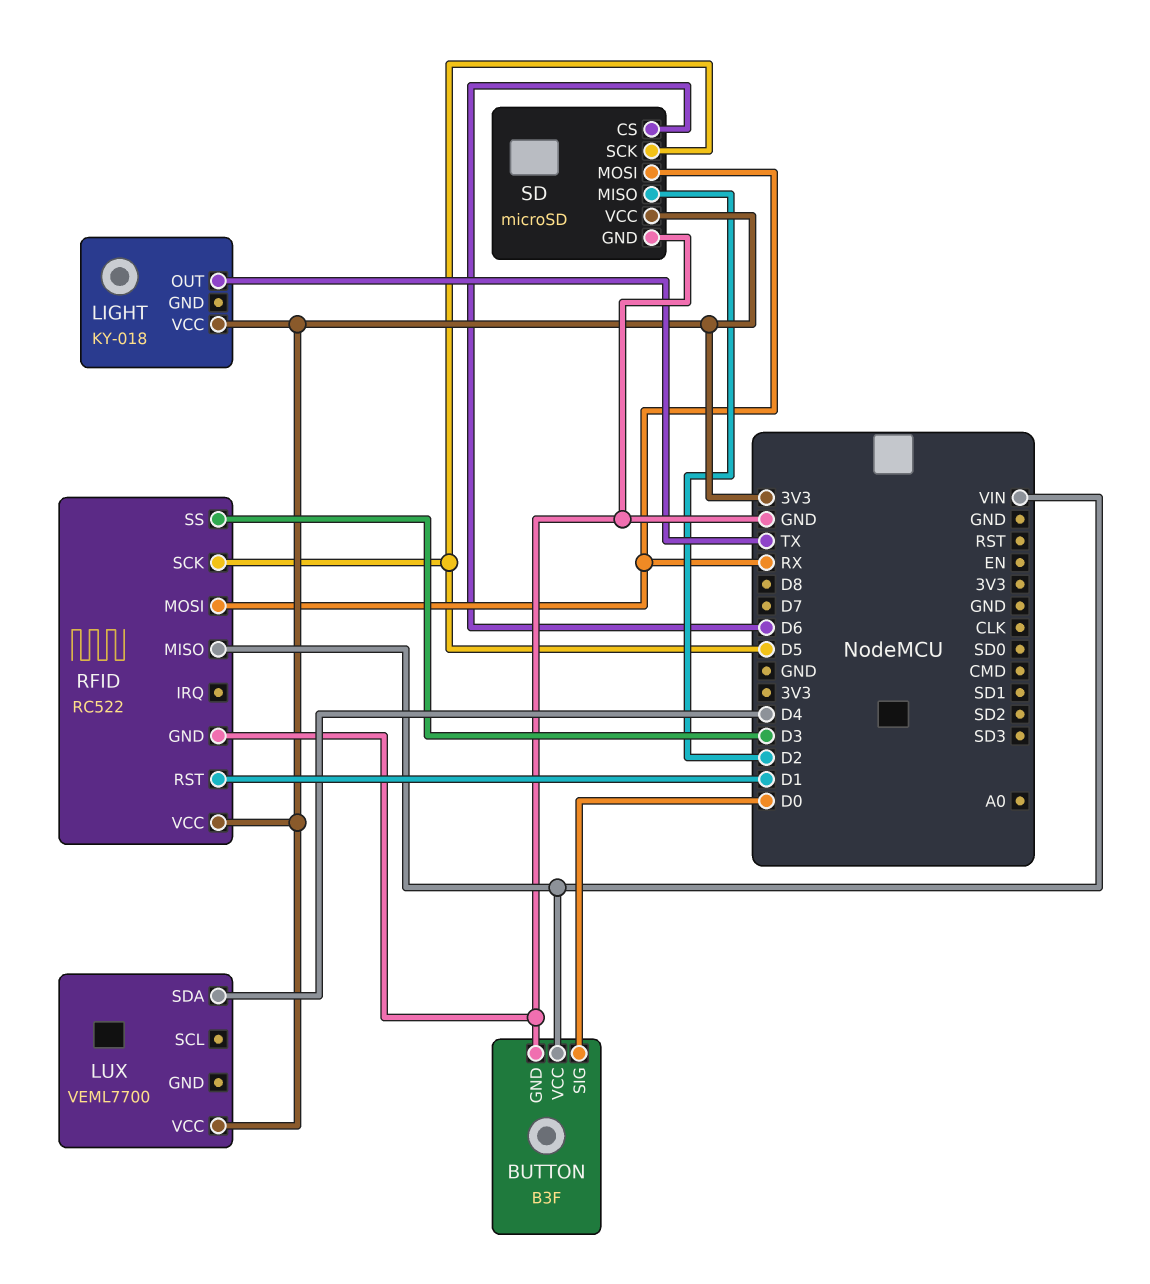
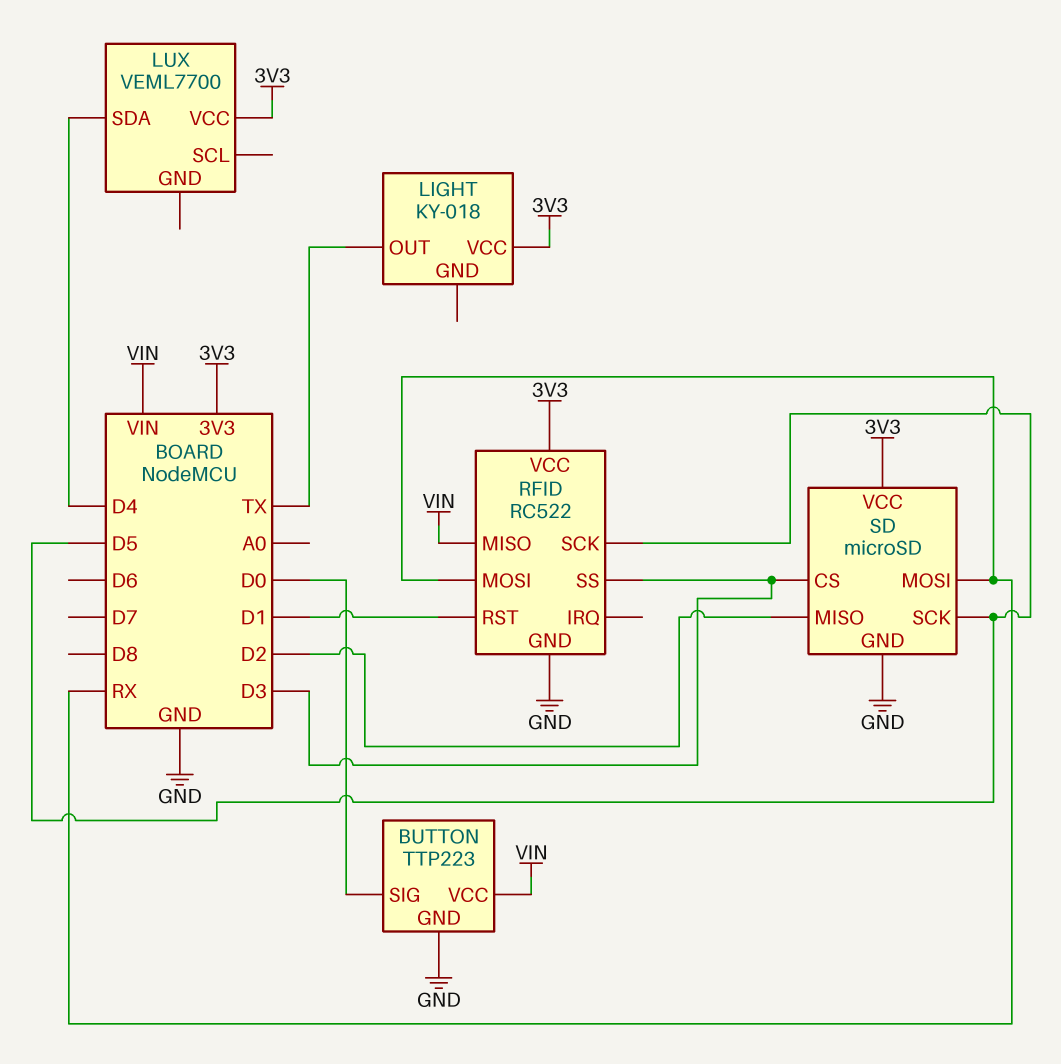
BUTTON: B3F -> TTP223
SD pin CS: D6 -> D3

